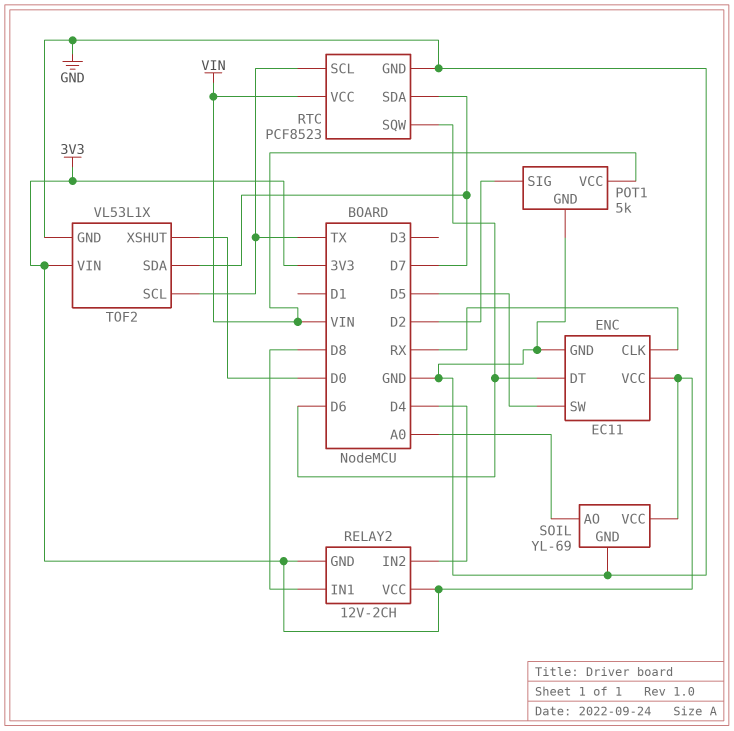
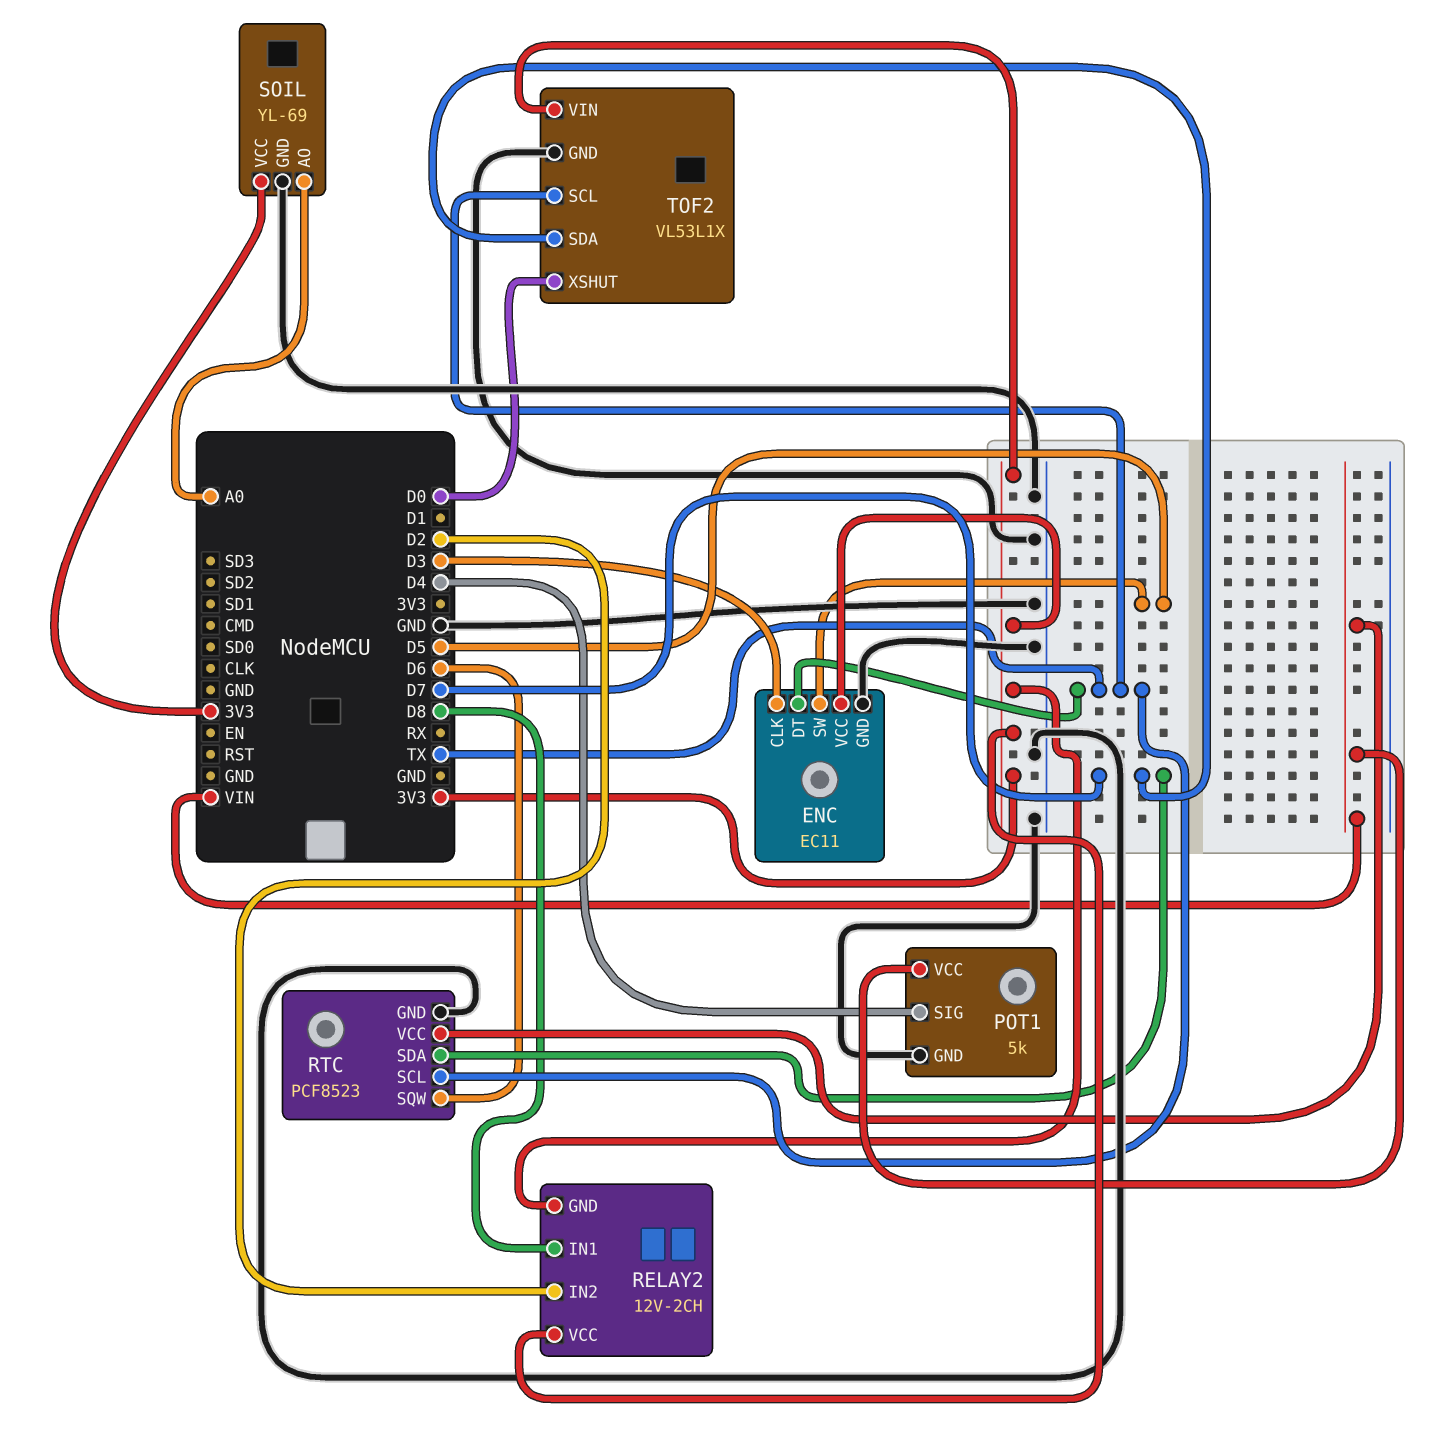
ENC pin CLK: RX -> D3
ENC pin DT: D6 -> TX
POT1 pin SIG: D2 -> D4
RELAY2 pin IN2: D4 -> D2

